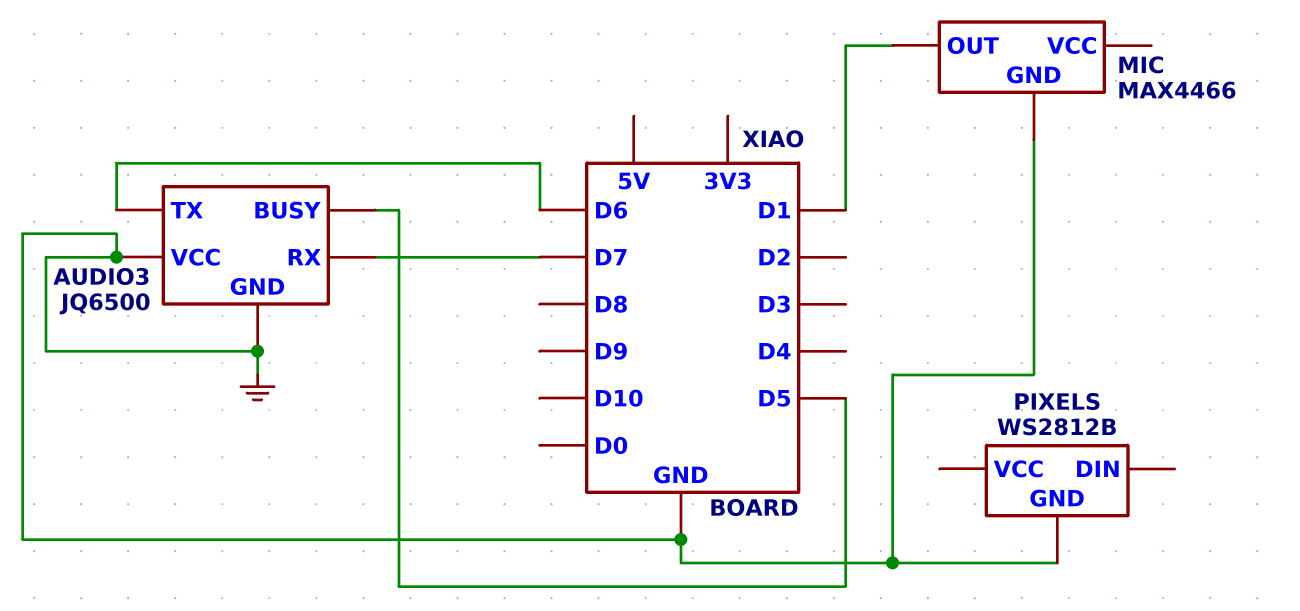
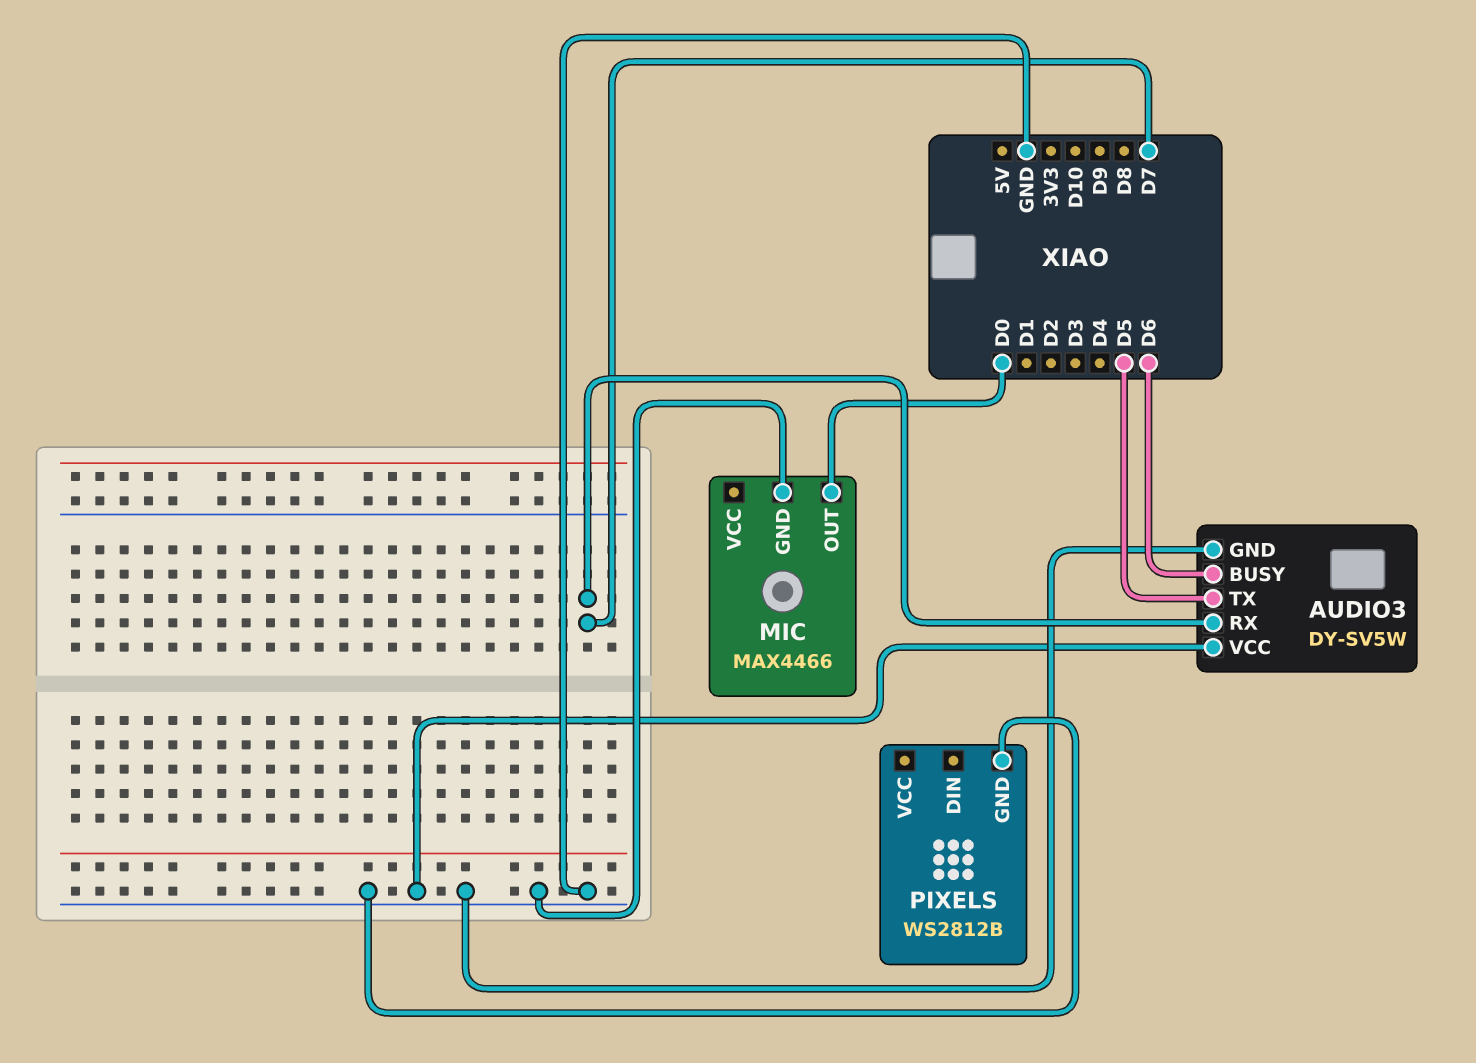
AUDIO3: JQ6500 -> DY-SV5W
AUDIO3 pin BUSY: D5 -> D6
AUDIO3 pin TX: D6 -> D5
MIC pin OUT: D1 -> D0

